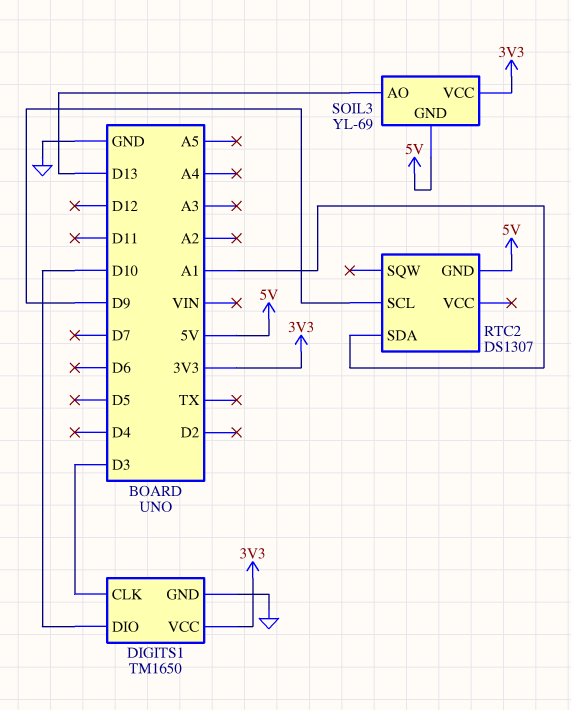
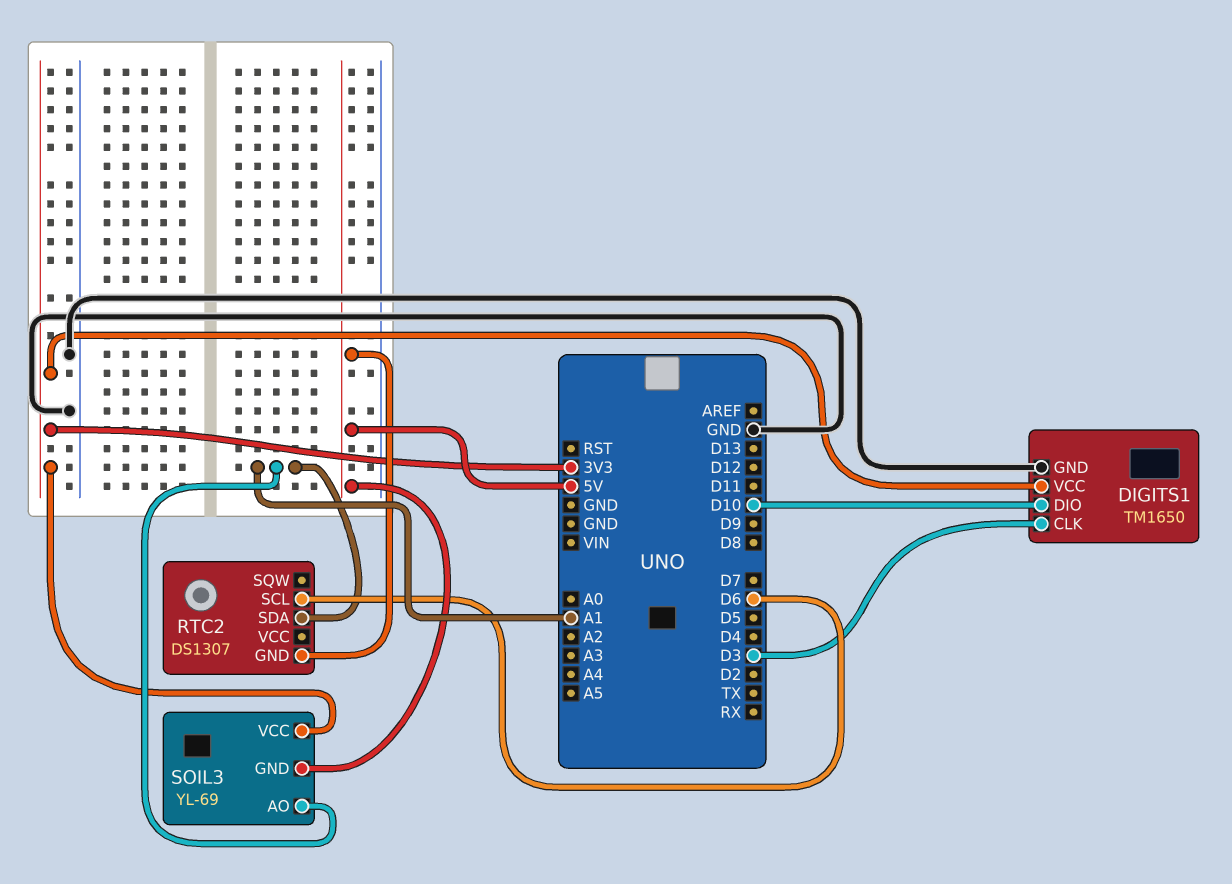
RTC2 pin SCL: D9 -> D6
SOIL3 pin AO: D13 -> A1

